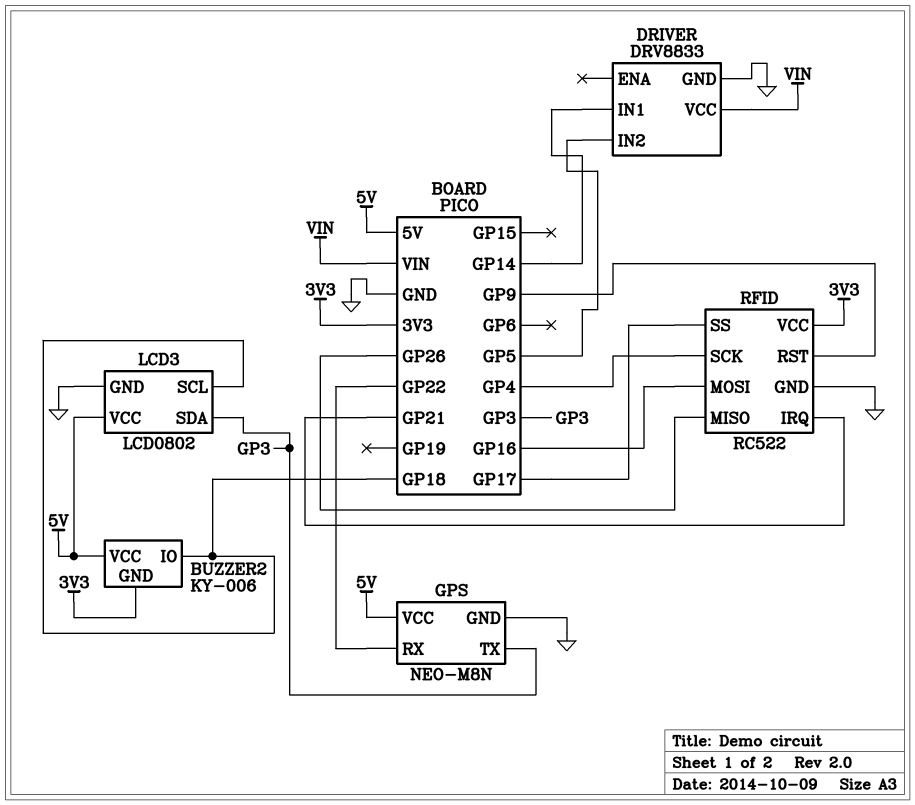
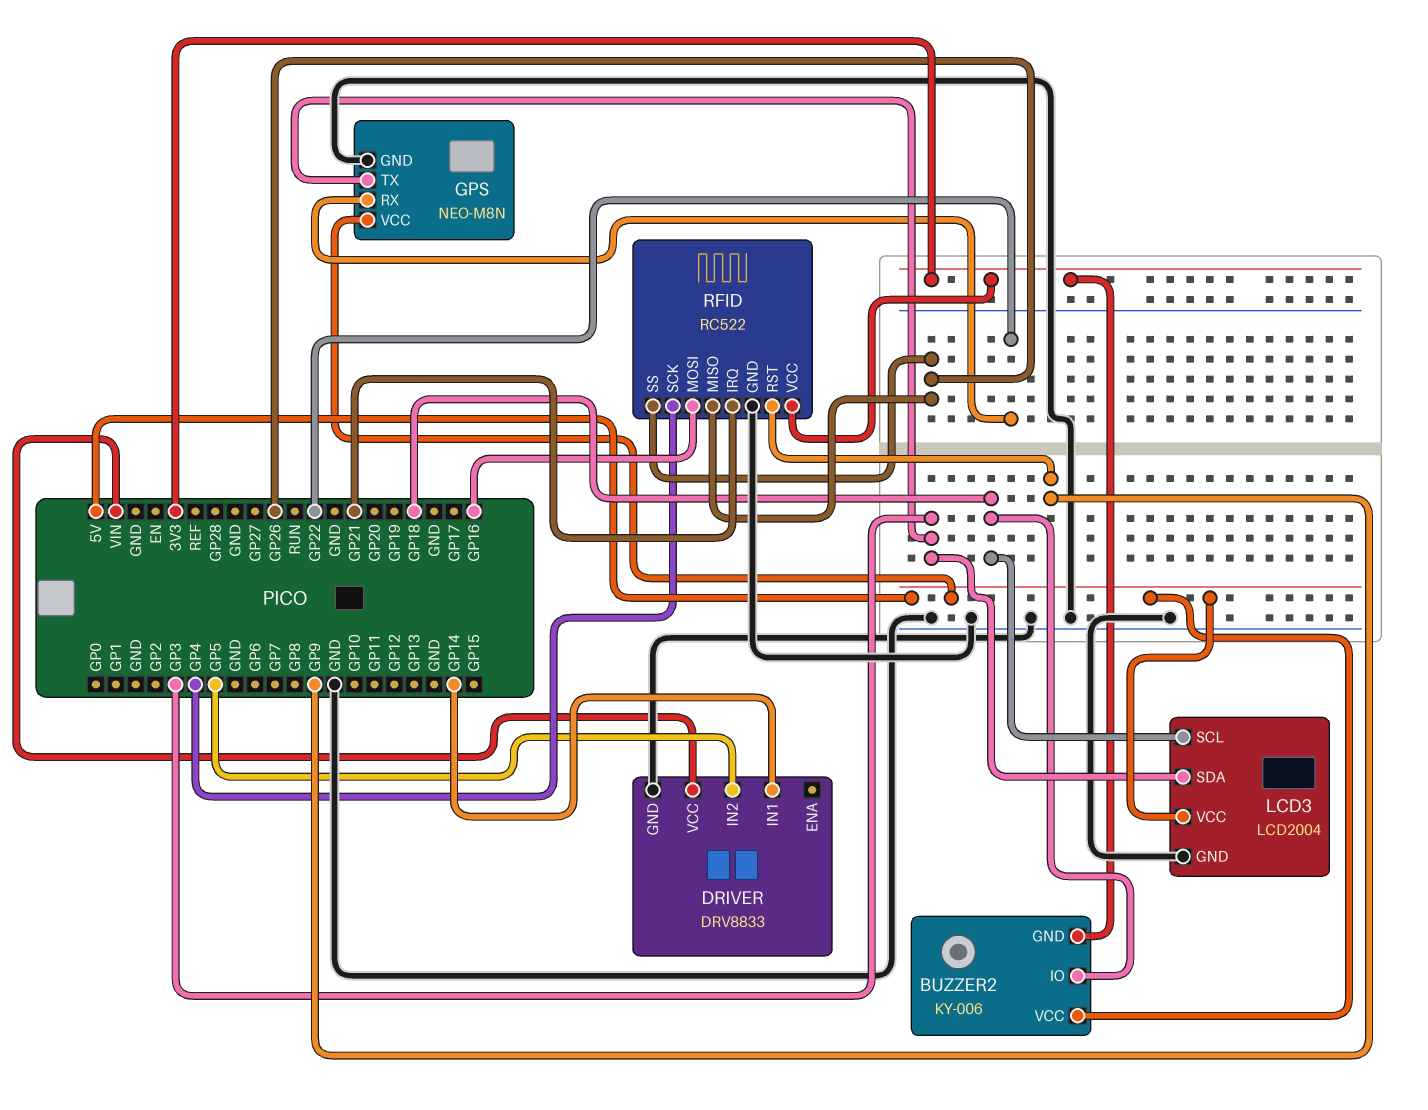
LCD3: LCD0802 -> LCD2004
RFID pin SS: GP17 -> GP26

